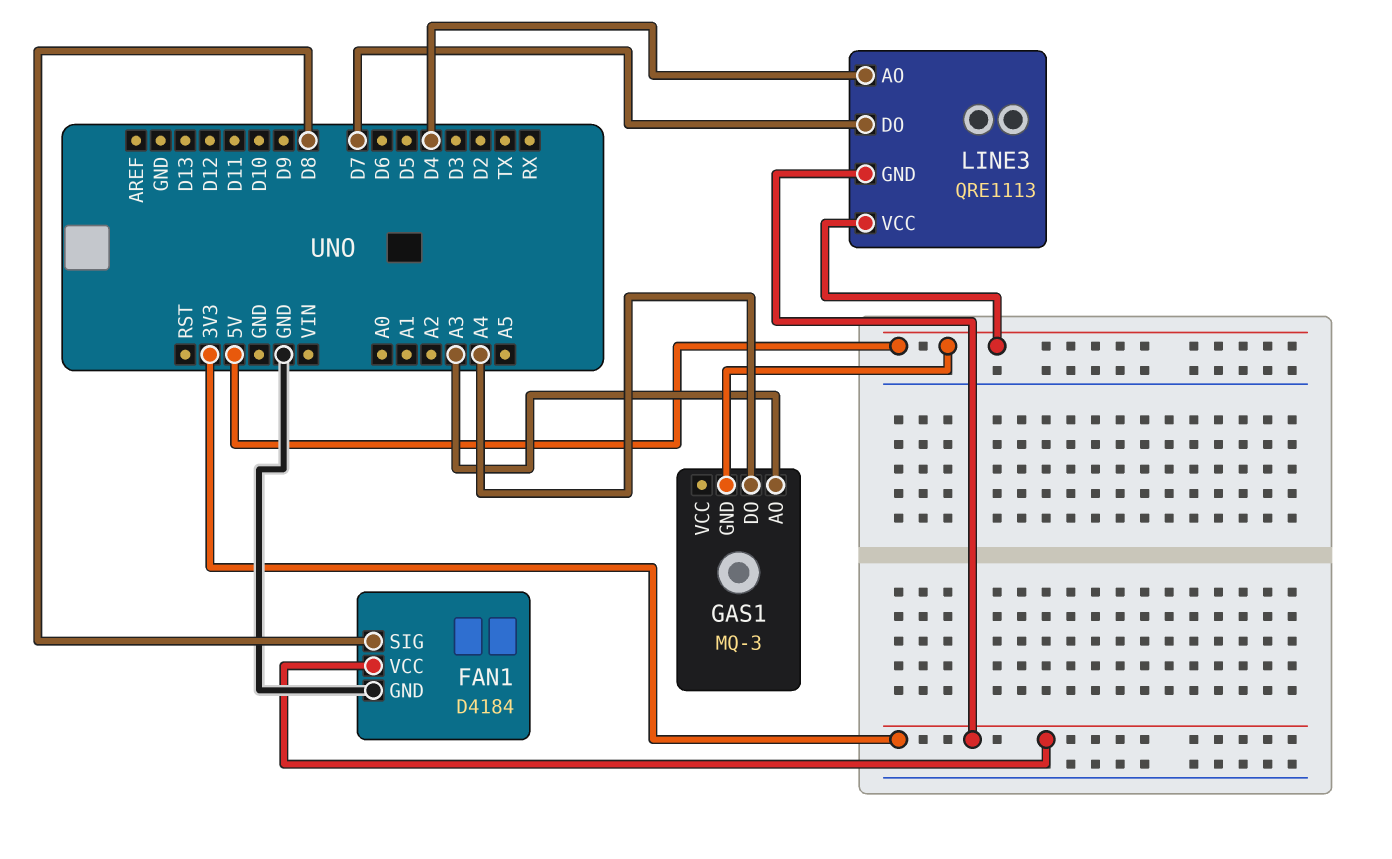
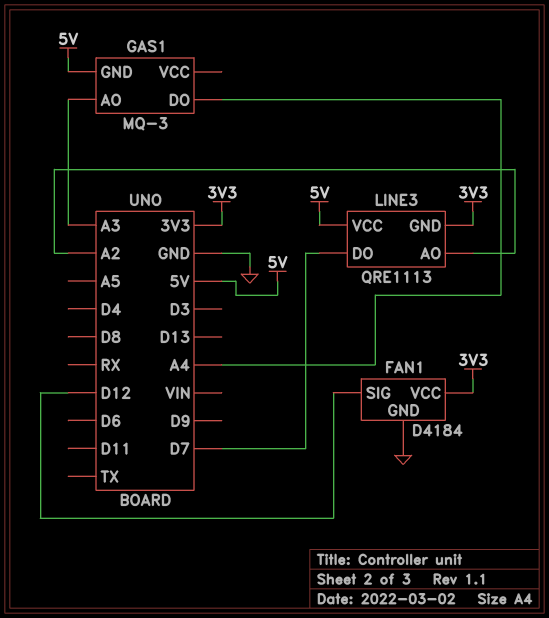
FAN1 pin SIG: D8 -> D12
LINE3 pin AO: D4 -> A2

